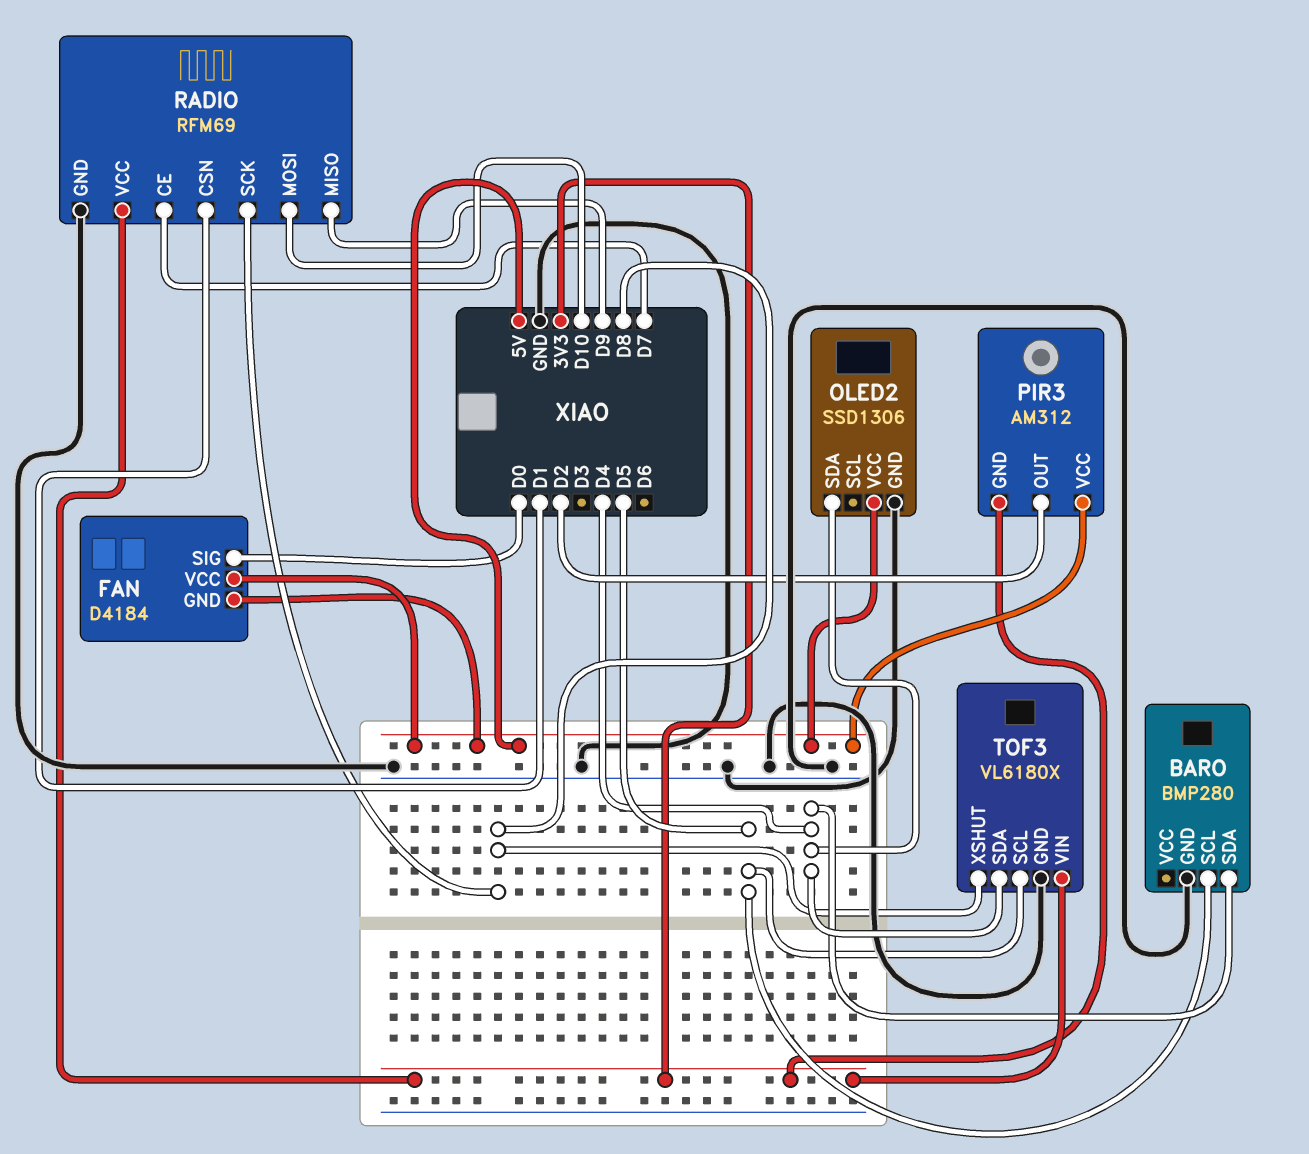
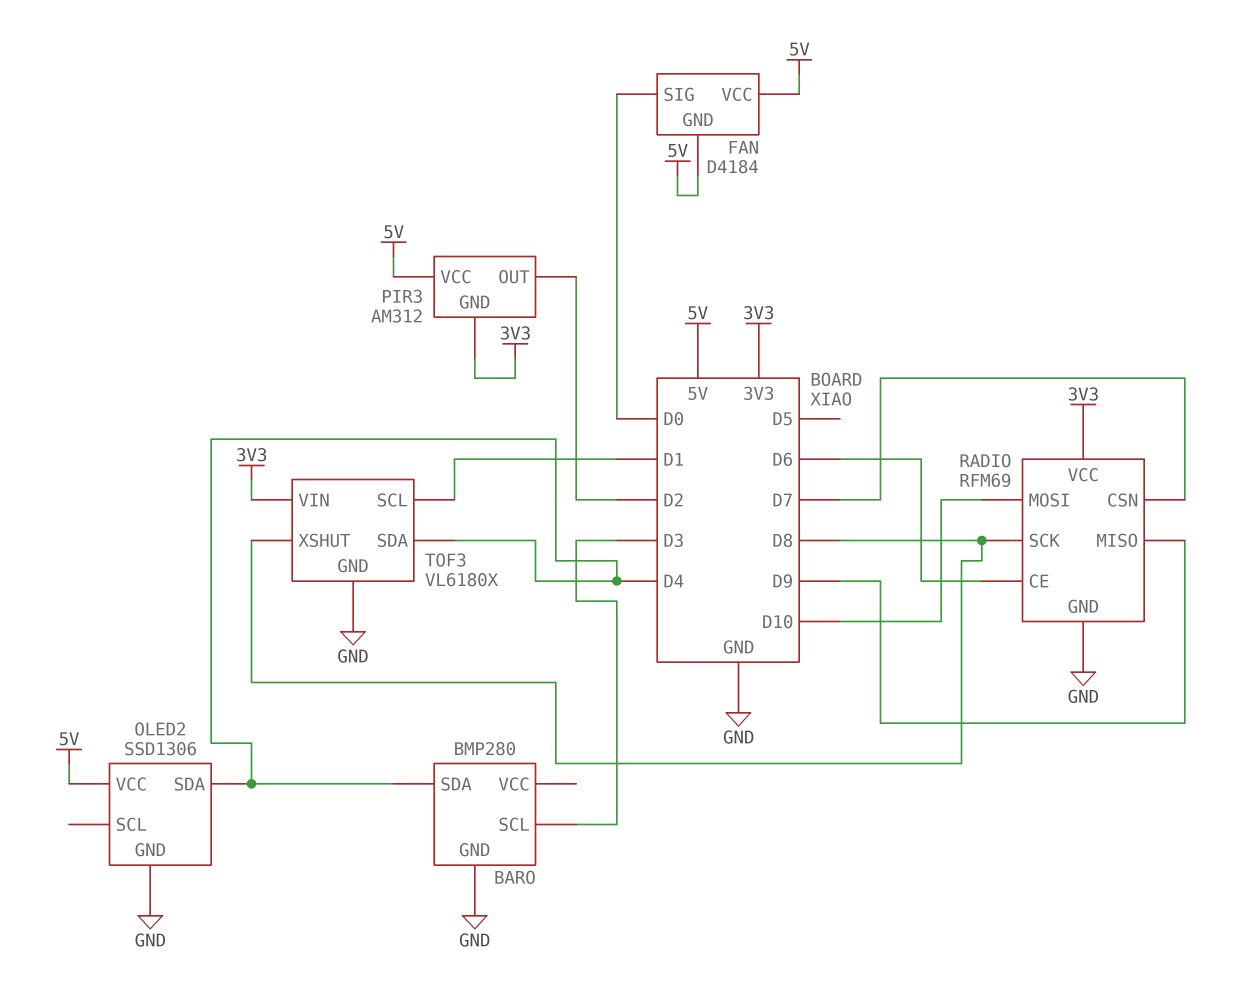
BARO pin SCL: D5 -> D3
RADIO pin CE: D7 -> D6
RADIO pin CSN: D1 -> D7
TOF3 pin SCL: D5 -> D1

